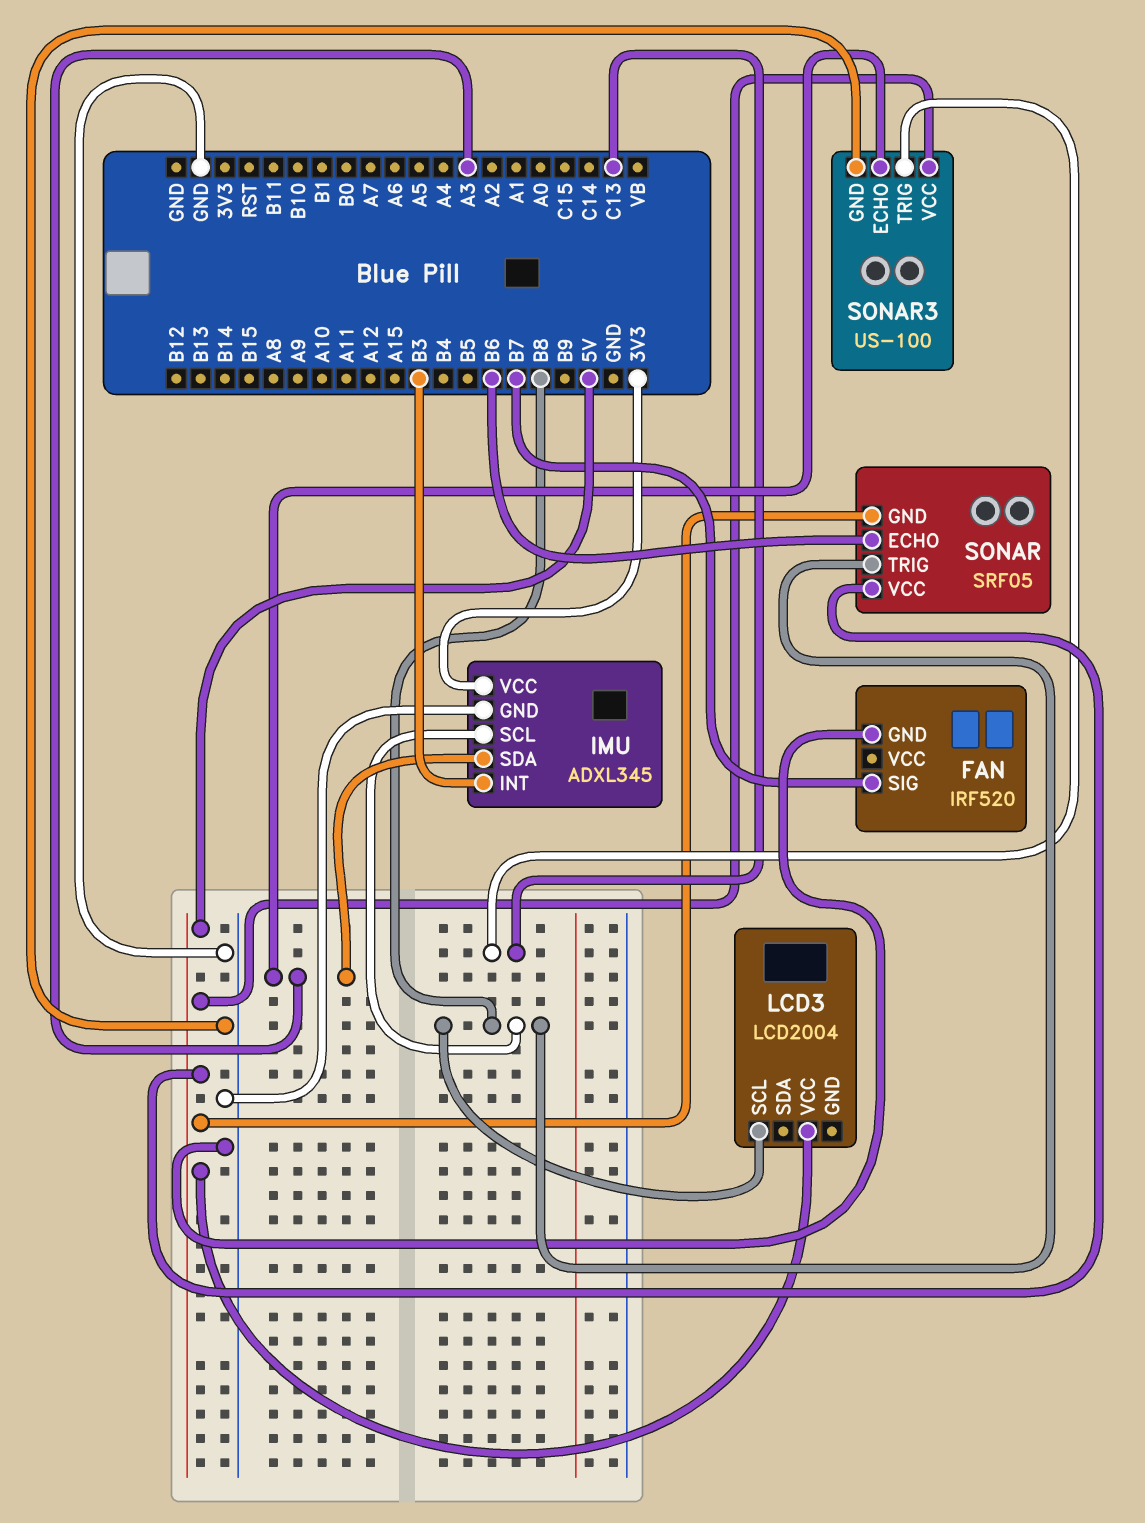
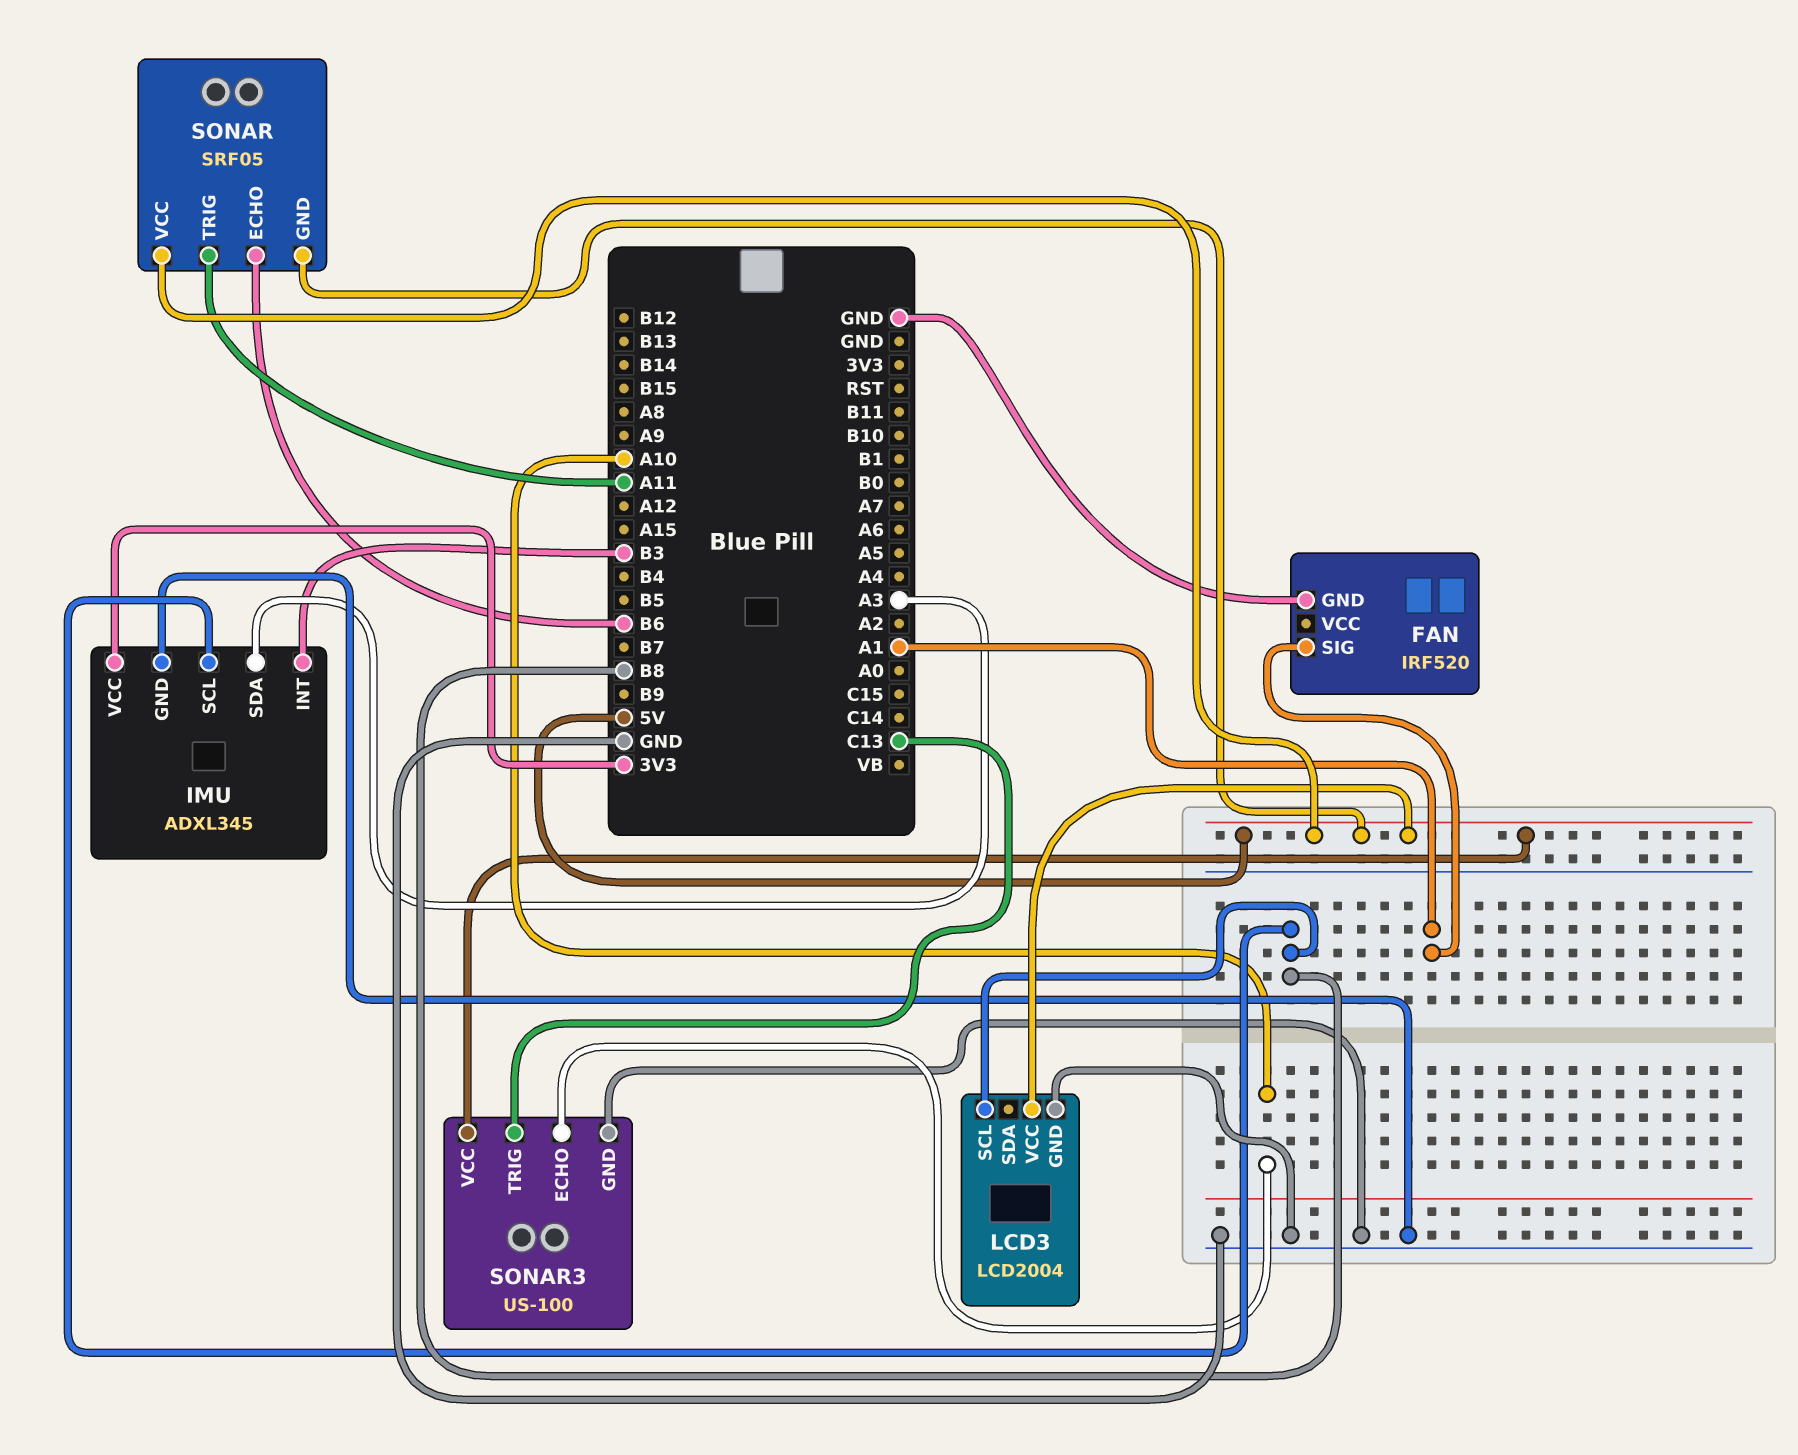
FAN pin SIG: B7 -> A1
LCD3 pin GND: none -> GND
SONAR pin TRIG: B8 -> A11
SONAR3 pin ECHO: A3 -> A10

